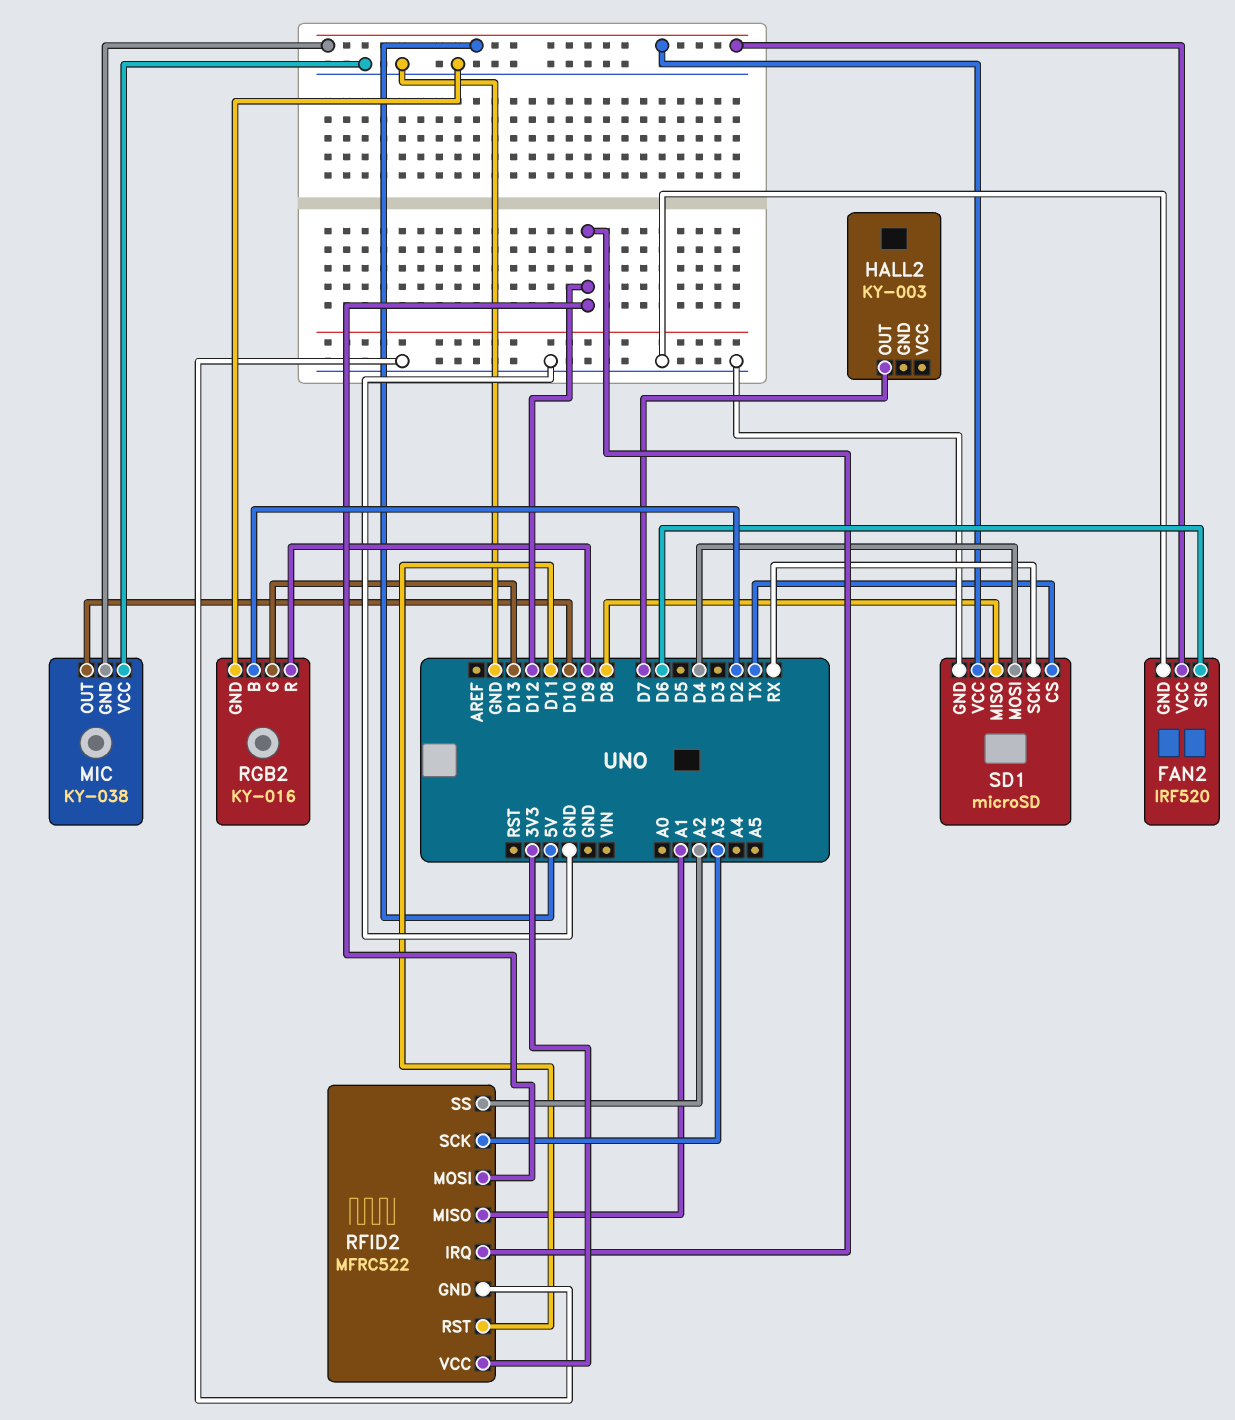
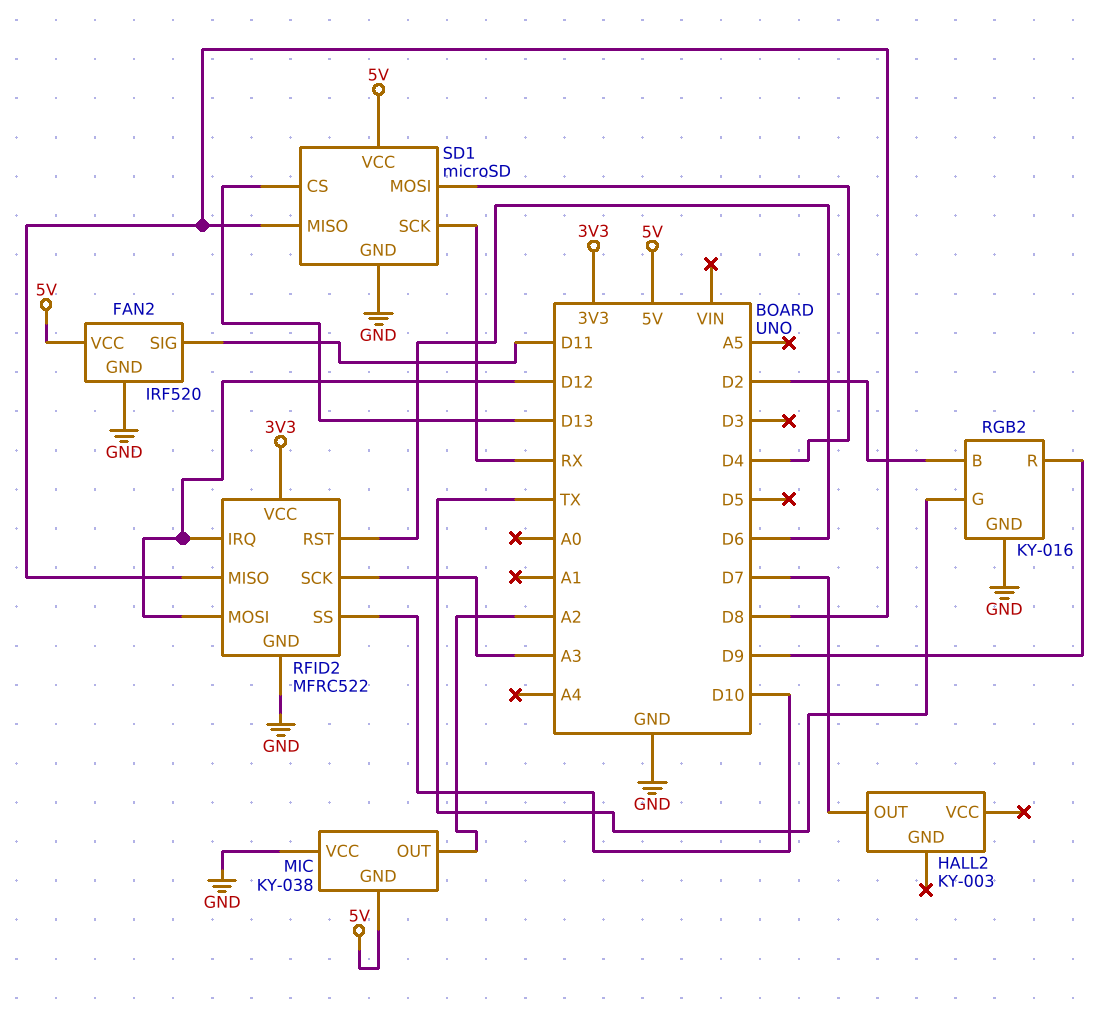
FAN2 pin SIG: D6 -> D11
MIC pin OUT: D10 -> A2
RFID2 pin MISO: A1 -> D8
RFID2 pin RST: D11 -> D6
RFID2 pin SS: A2 -> D10
RGB2 pin G: D13 -> TX
SD1 pin CS: TX -> D13

